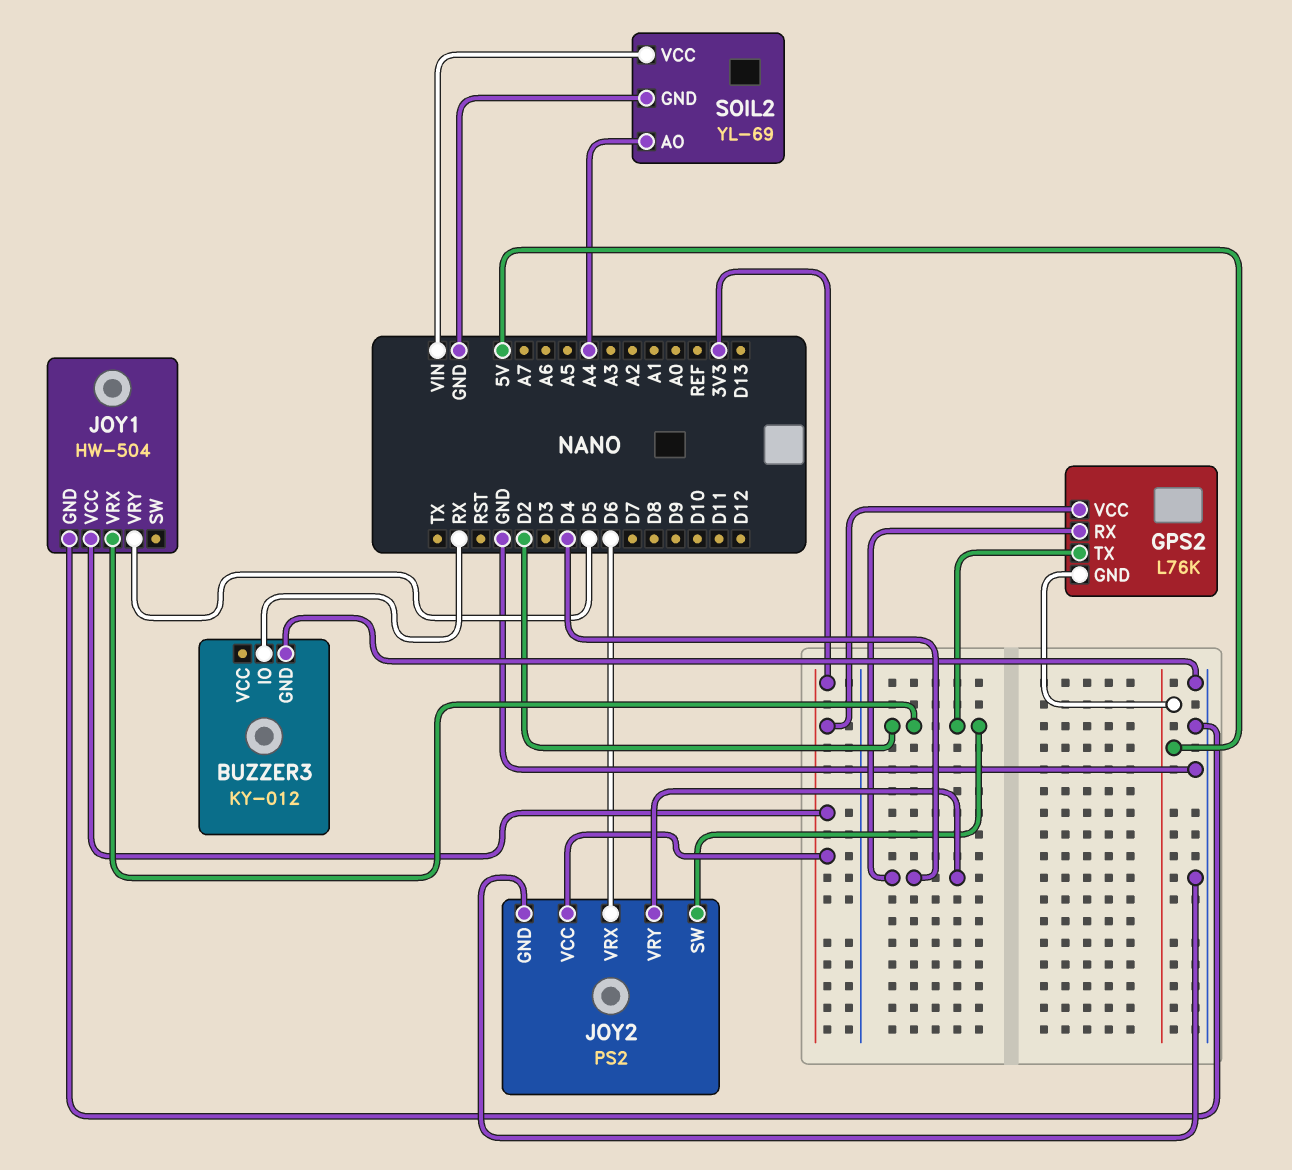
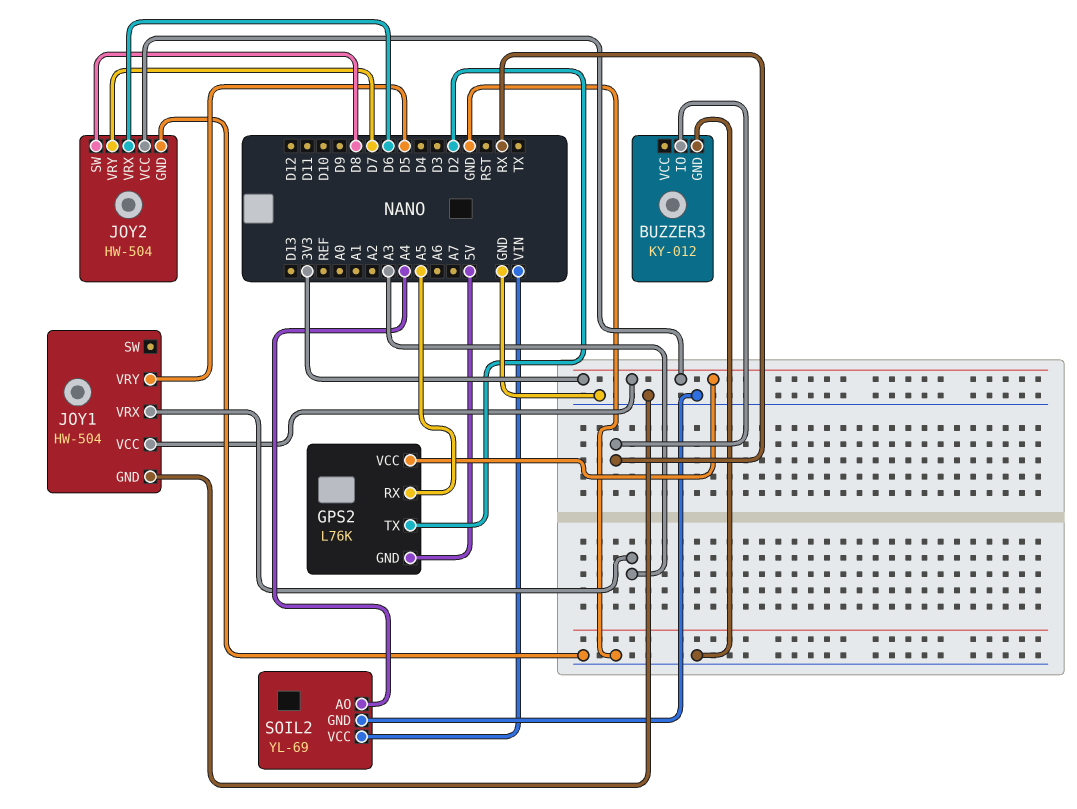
GPS2 pin RX: D4 -> A5
JOY1 pin VRX: D2 -> A3
JOY2: PS2 -> HW-504
JOY2 pin SW: D2 -> D8
JOY2 pin VRY: D4 -> D7

